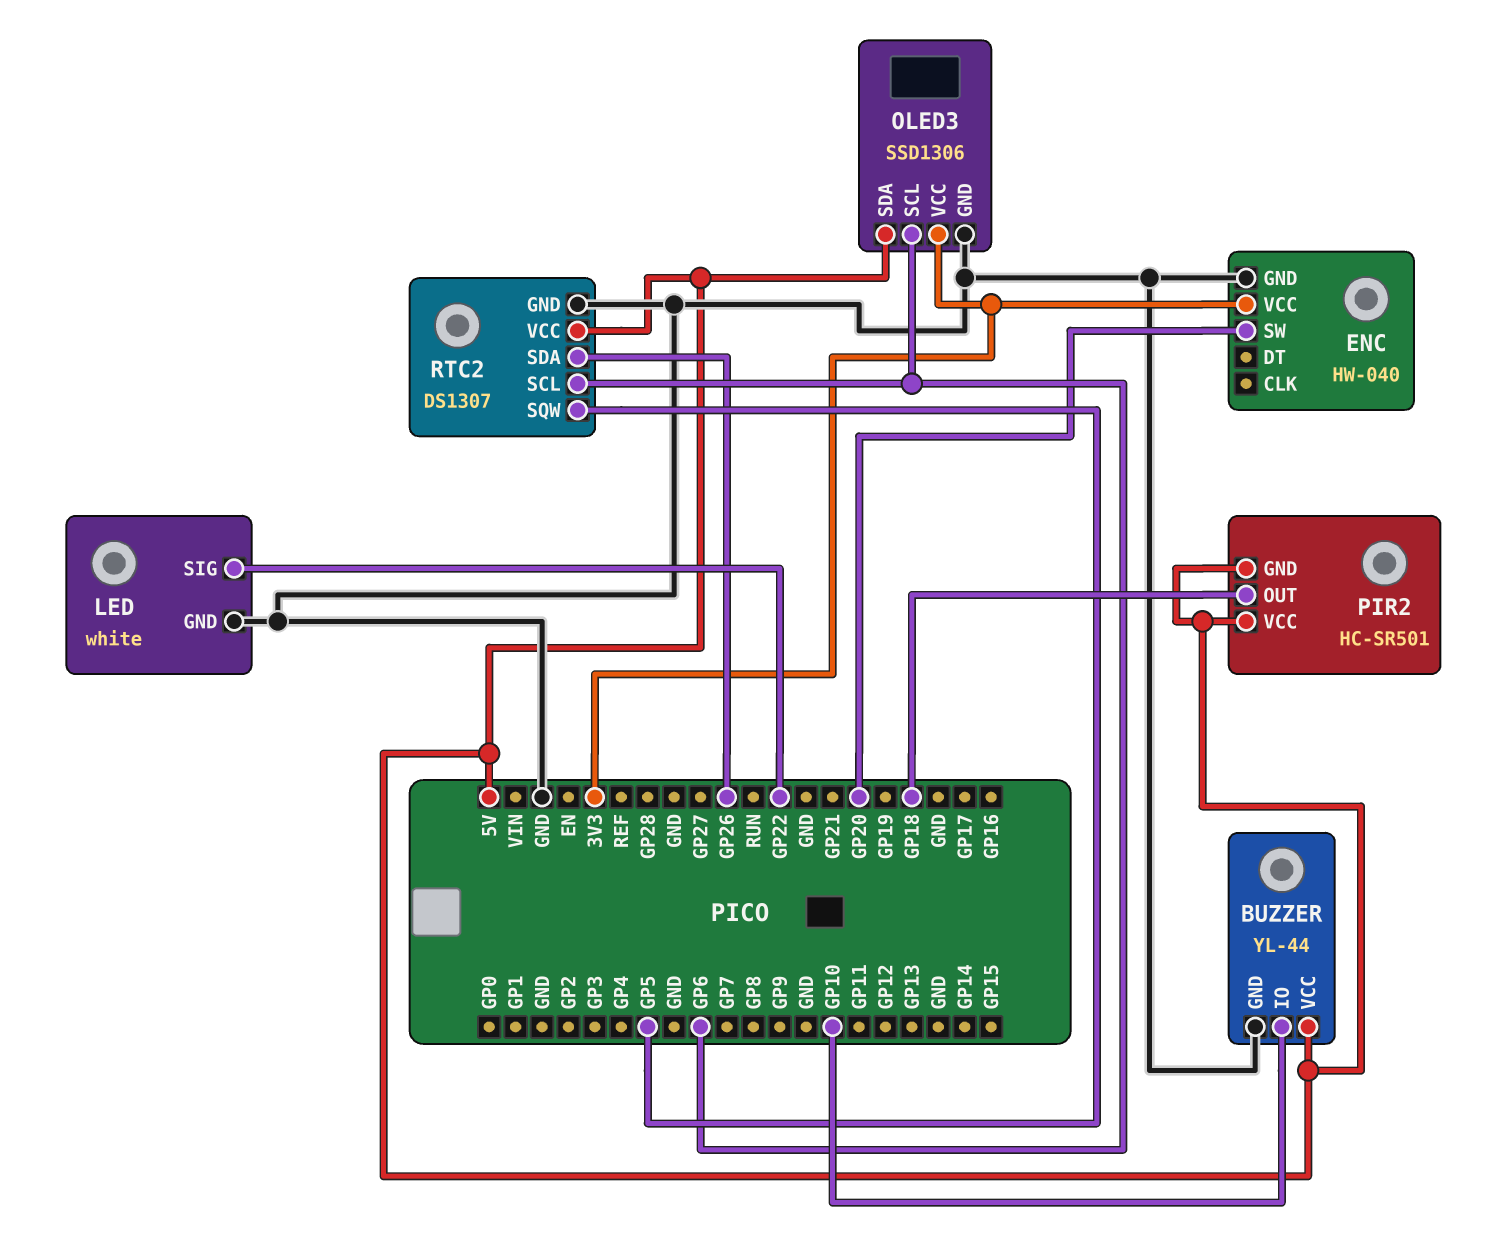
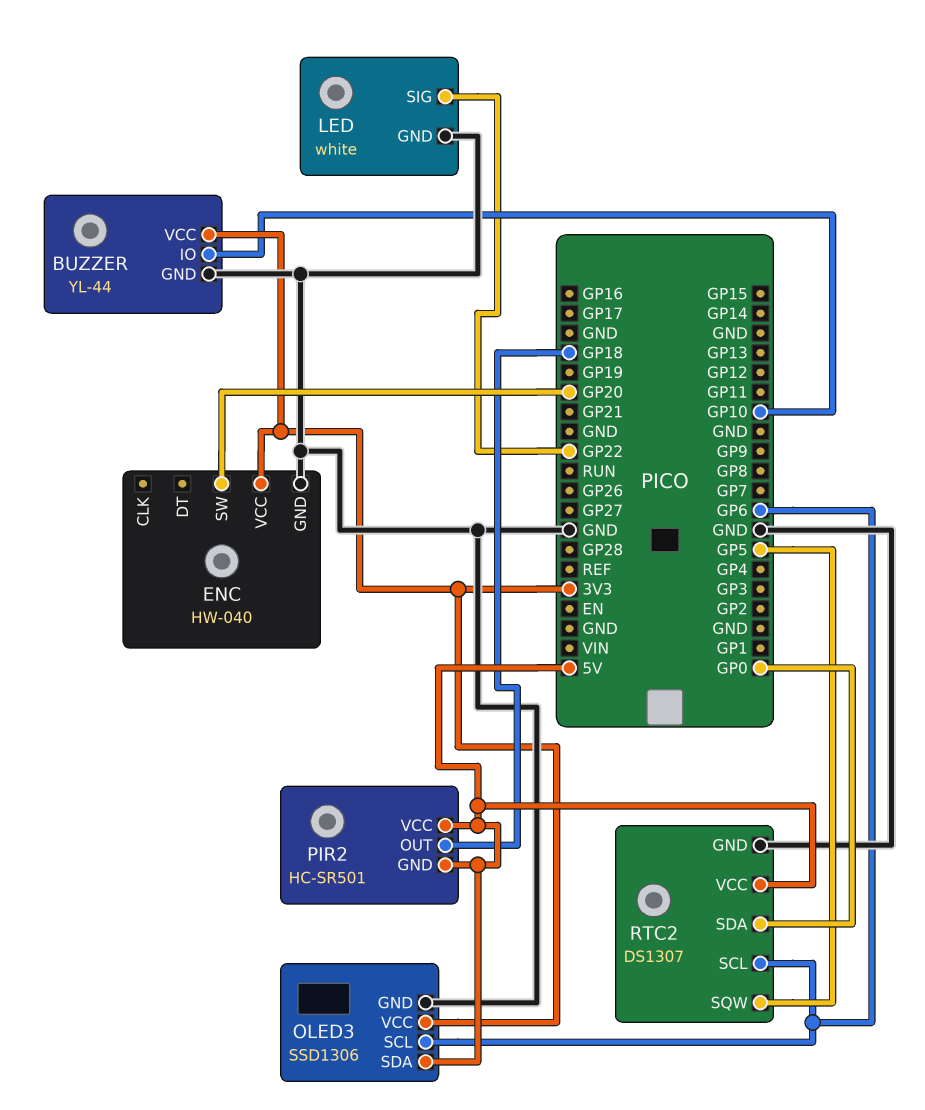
BUZZER pin VCC: 5V -> 3V3
RTC2 pin SDA: GP26 -> GP0

